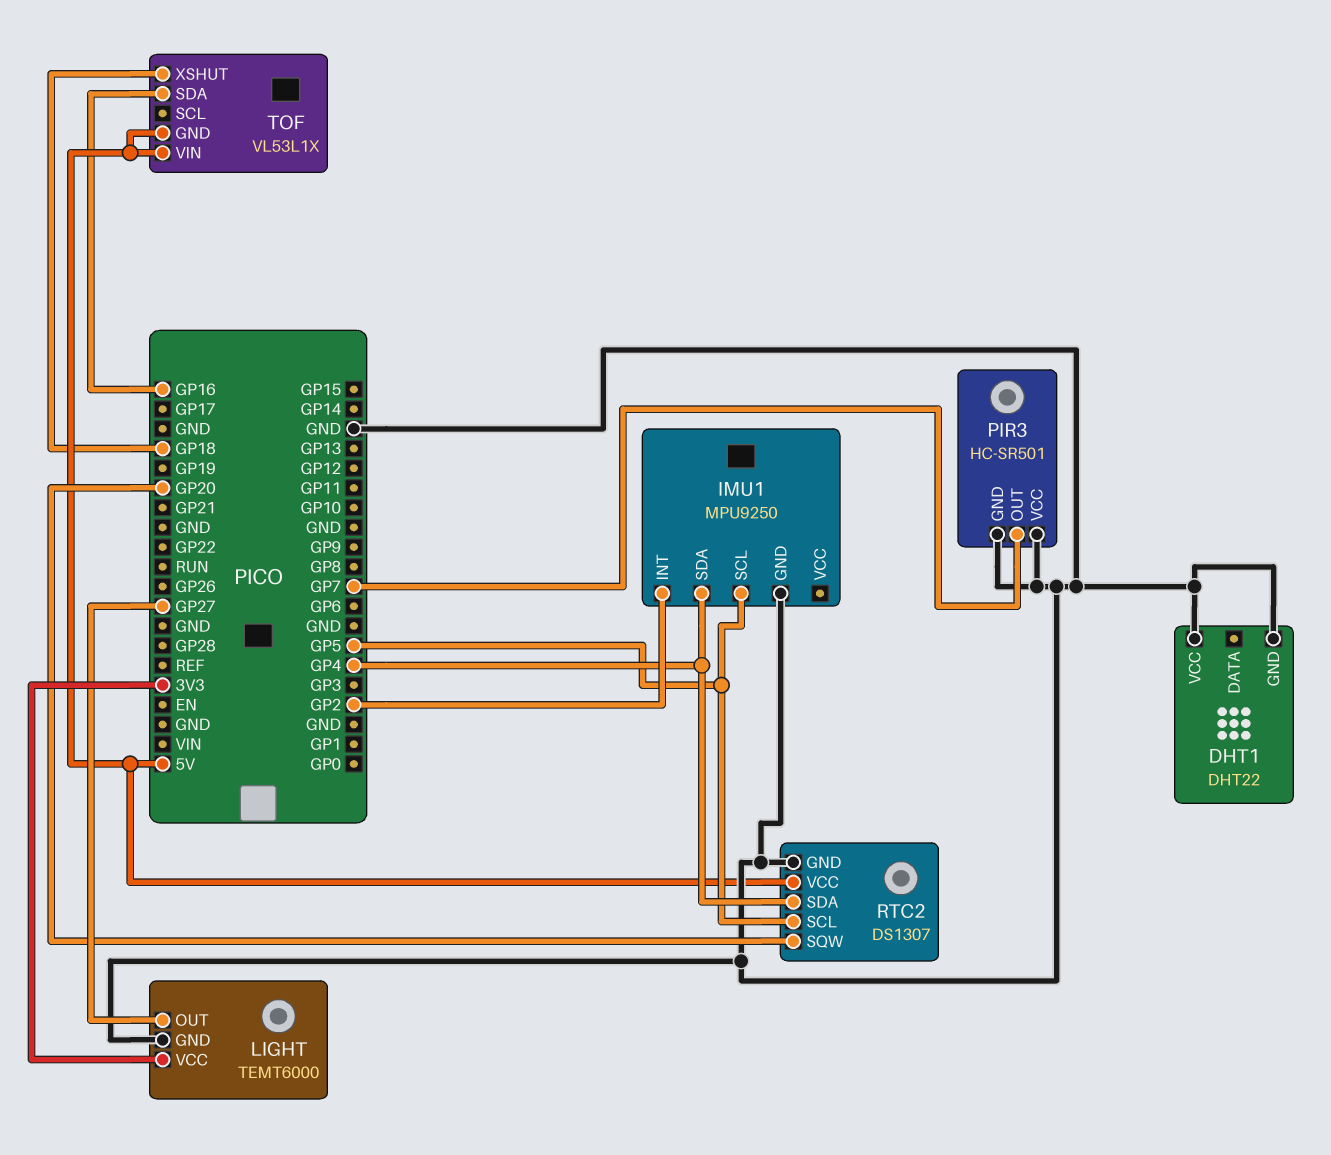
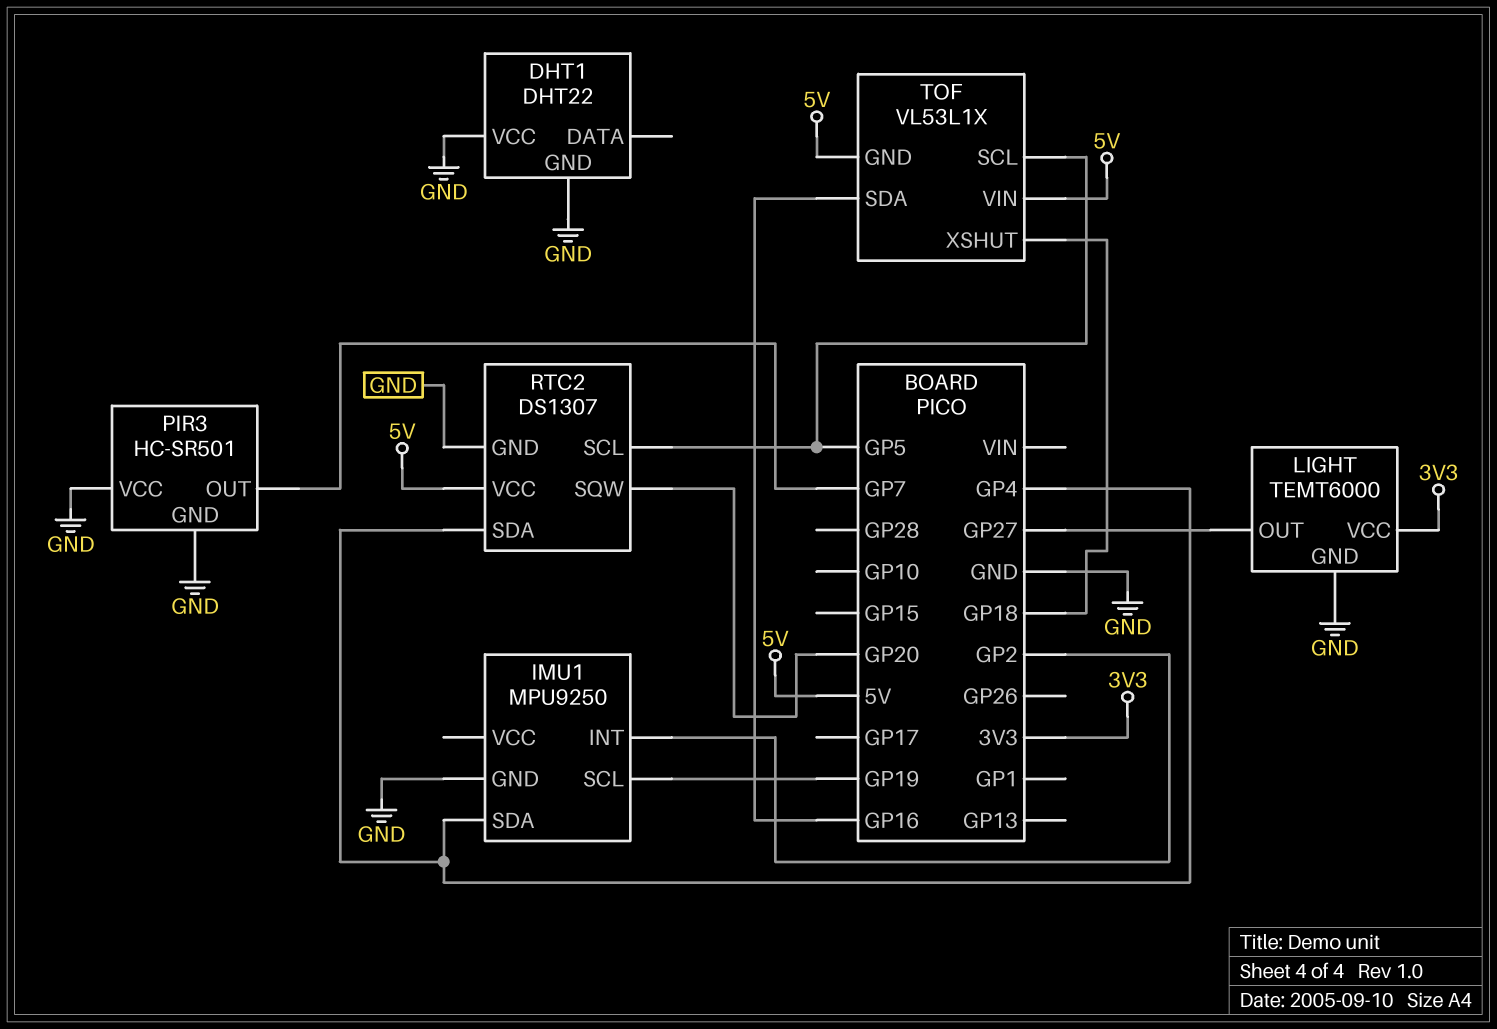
IMU1 pin SCL: GP5 -> GP19
TOF pin SCL: none -> GP5

